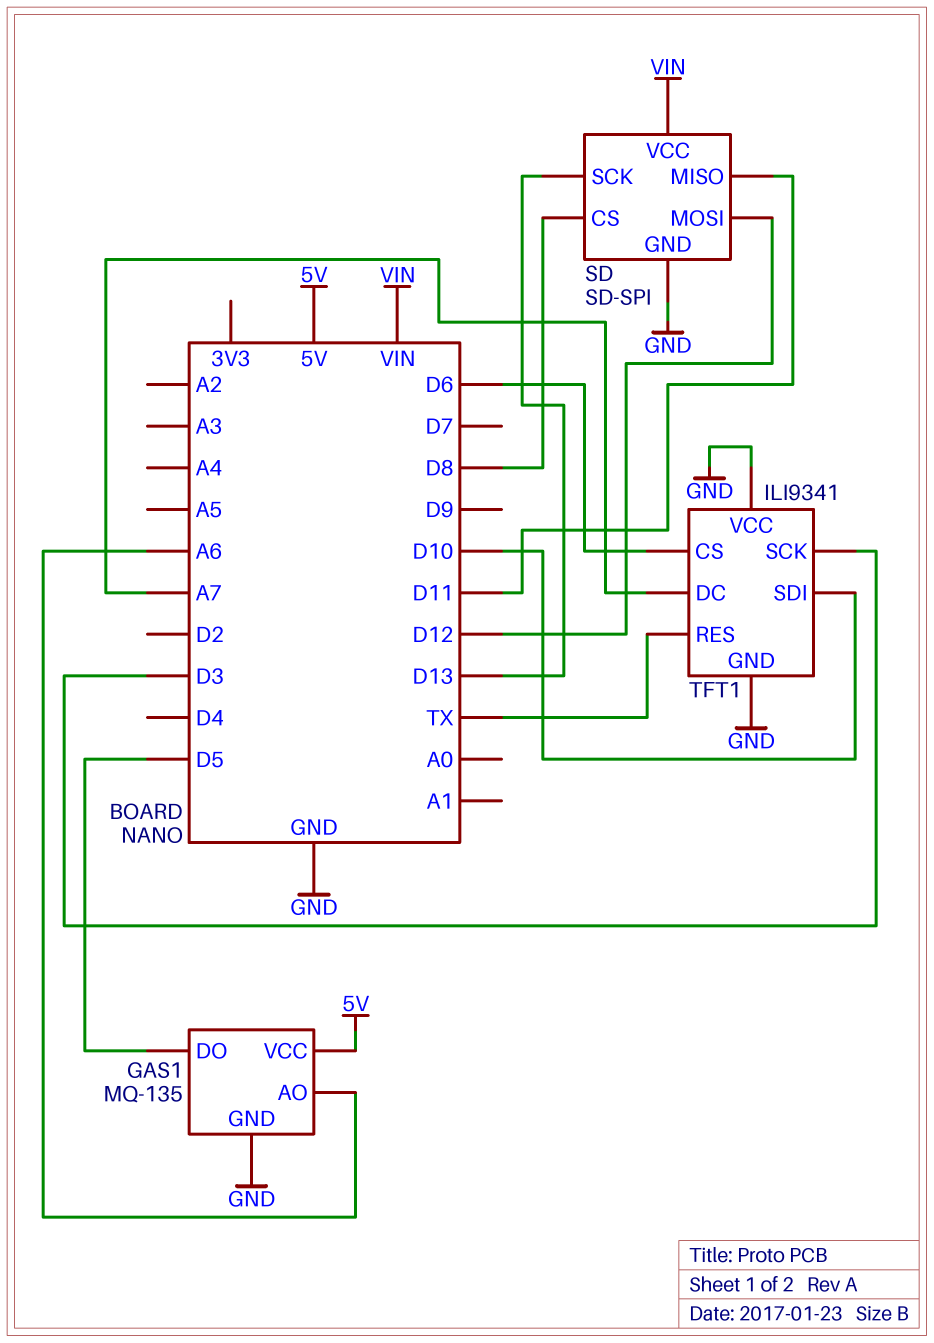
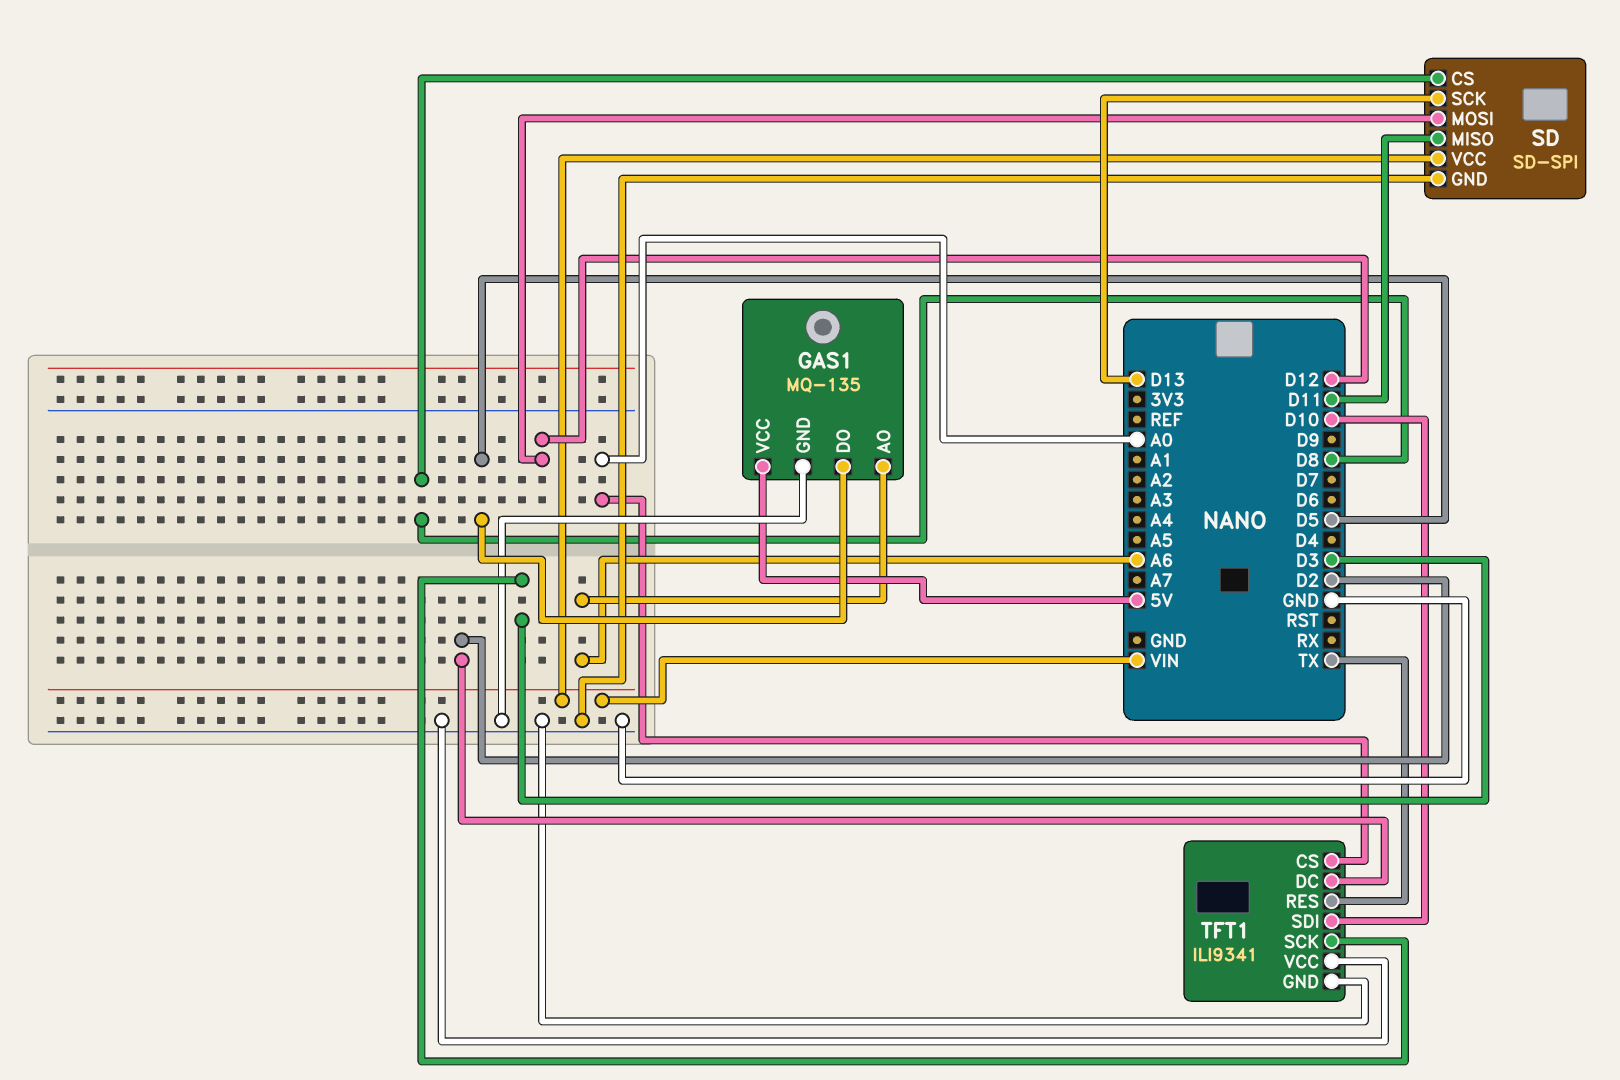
TFT1 pin CS: D6 -> A0
TFT1 pin DC: A7 -> D2

